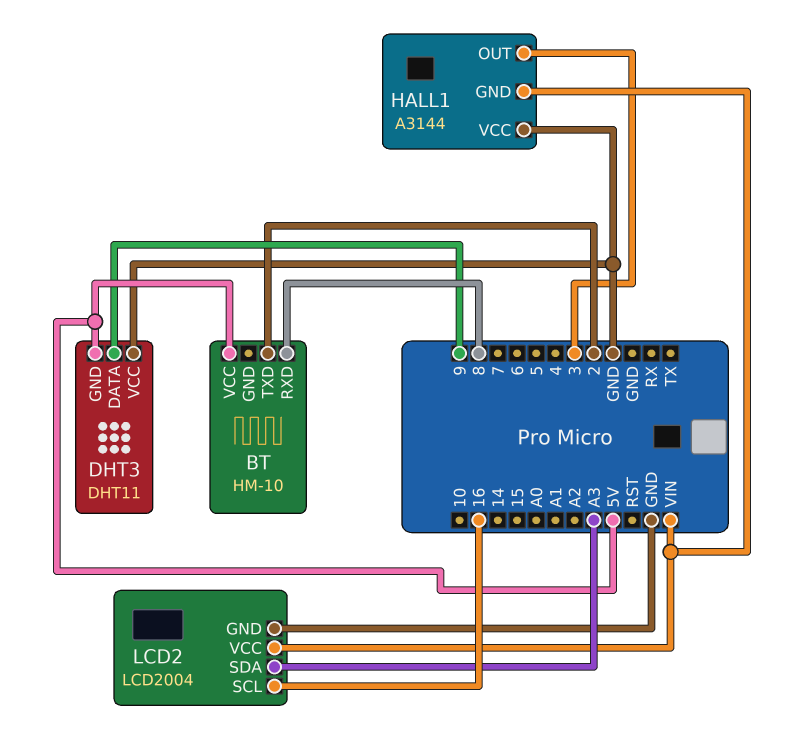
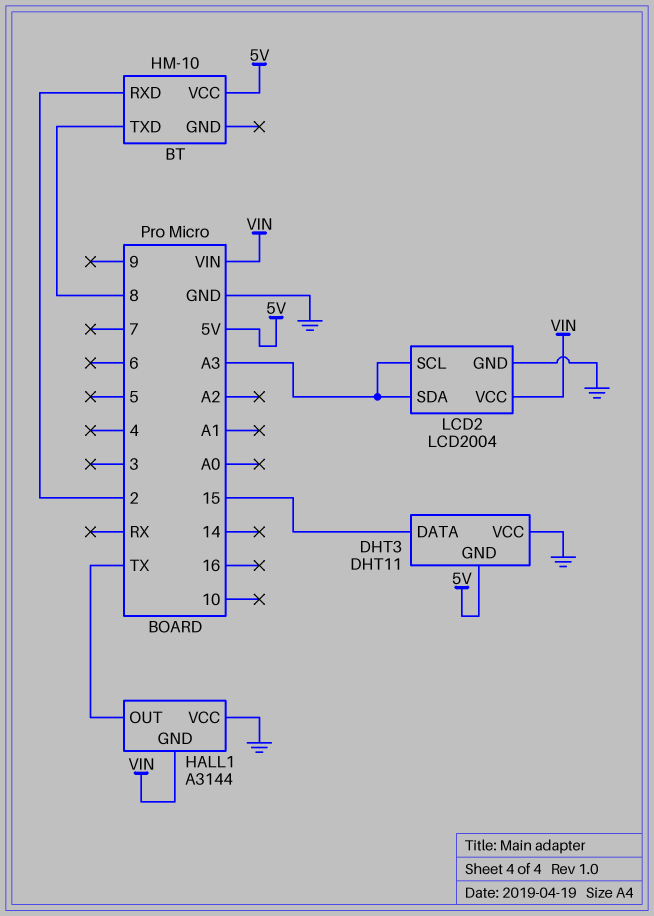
BT pin RXD: 8 -> 2
BT pin TXD: 2 -> 8
DHT3 pin DATA: 9 -> 15
HALL1 pin OUT: 3 -> TX
LCD2 pin SCL: 16 -> A3

